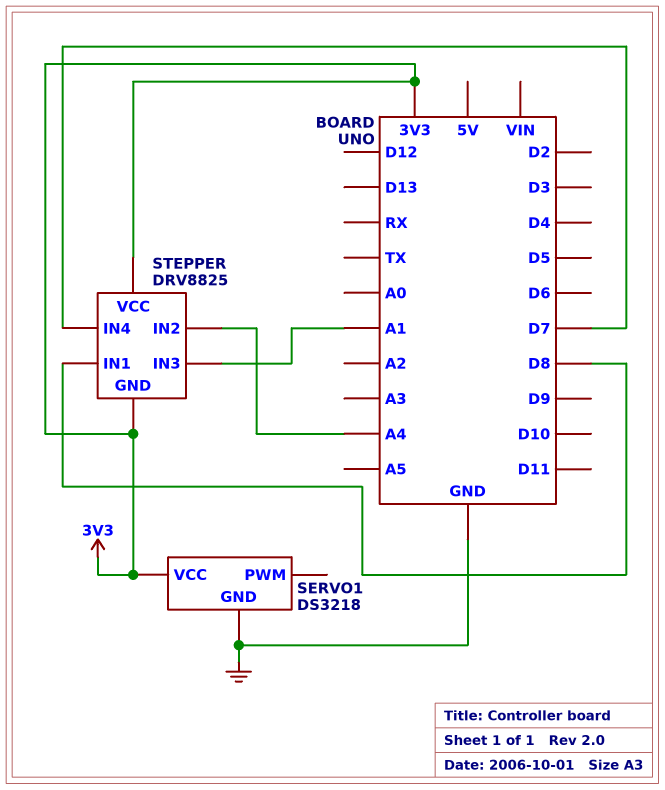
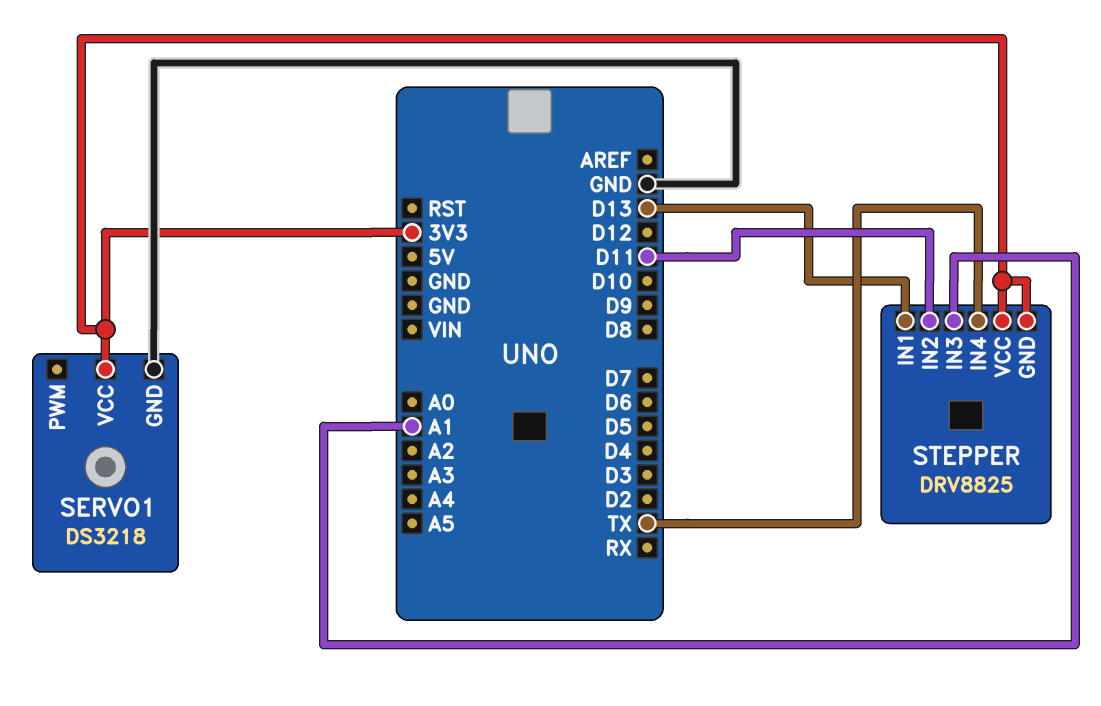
STEPPER pin IN1: D8 -> D13
STEPPER pin IN2: A4 -> D11
STEPPER pin IN4: D7 -> TX

